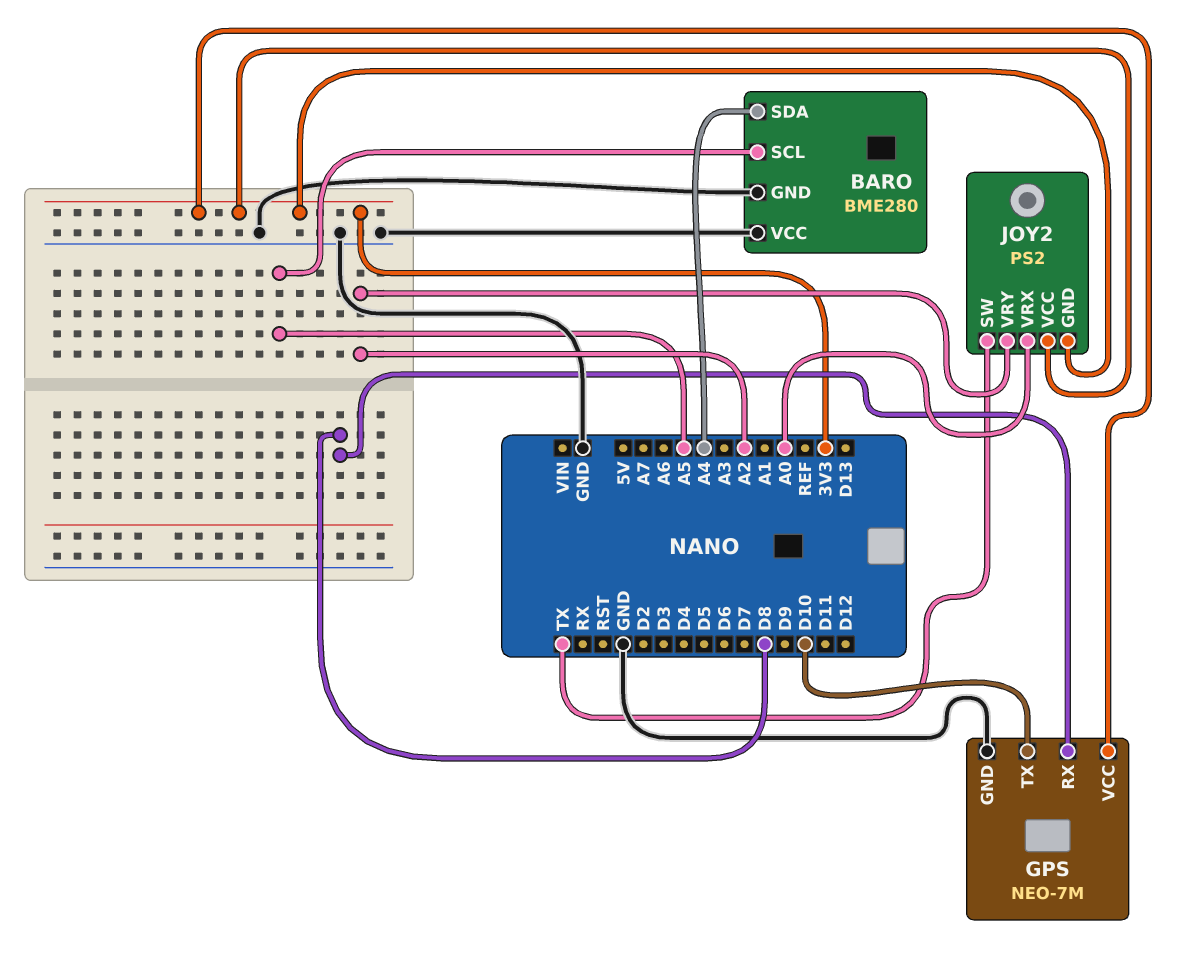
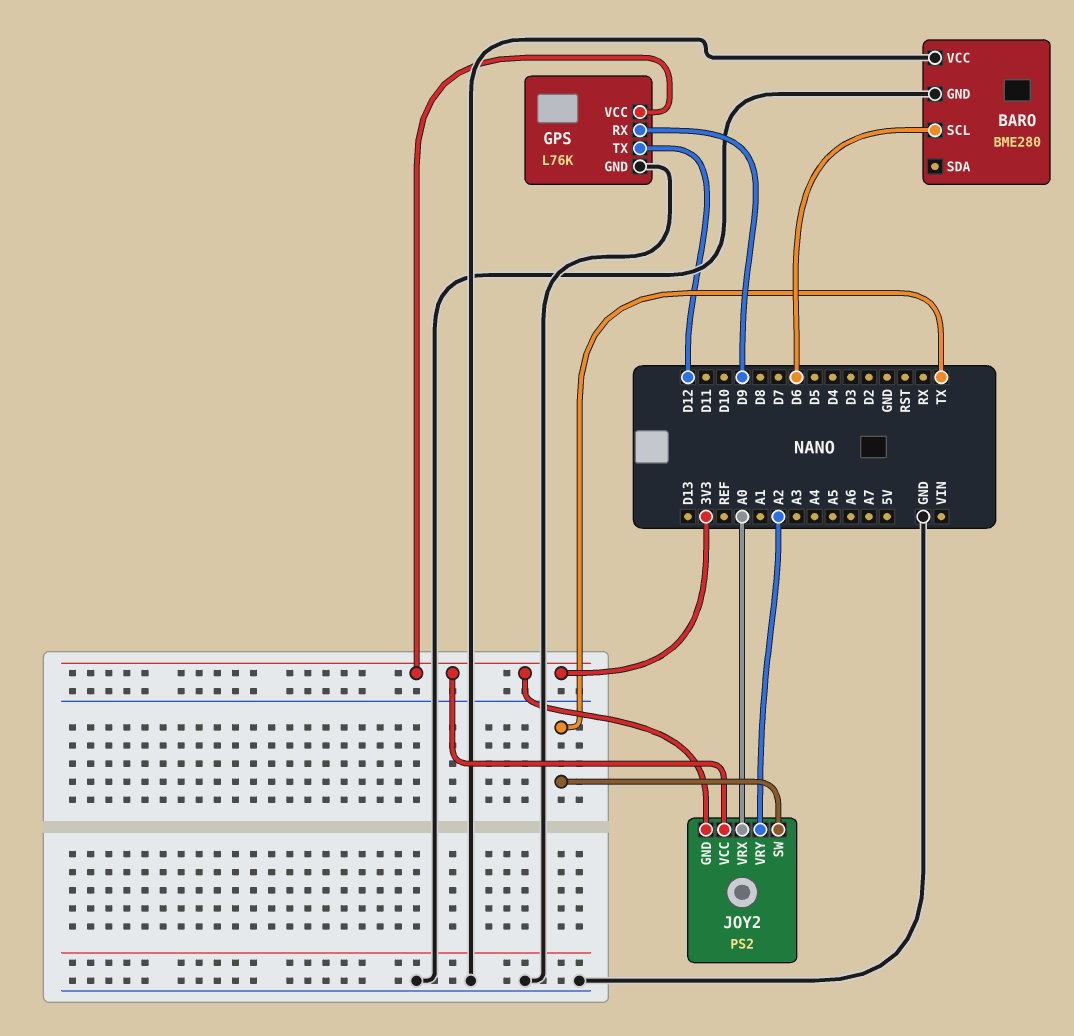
BARO pin SCL: A5 -> D6
BARO pin SDA: A4 -> none
GPS: NEO-7M -> L76K
GPS pin RX: D8 -> D9
GPS pin TX: D10 -> D12

